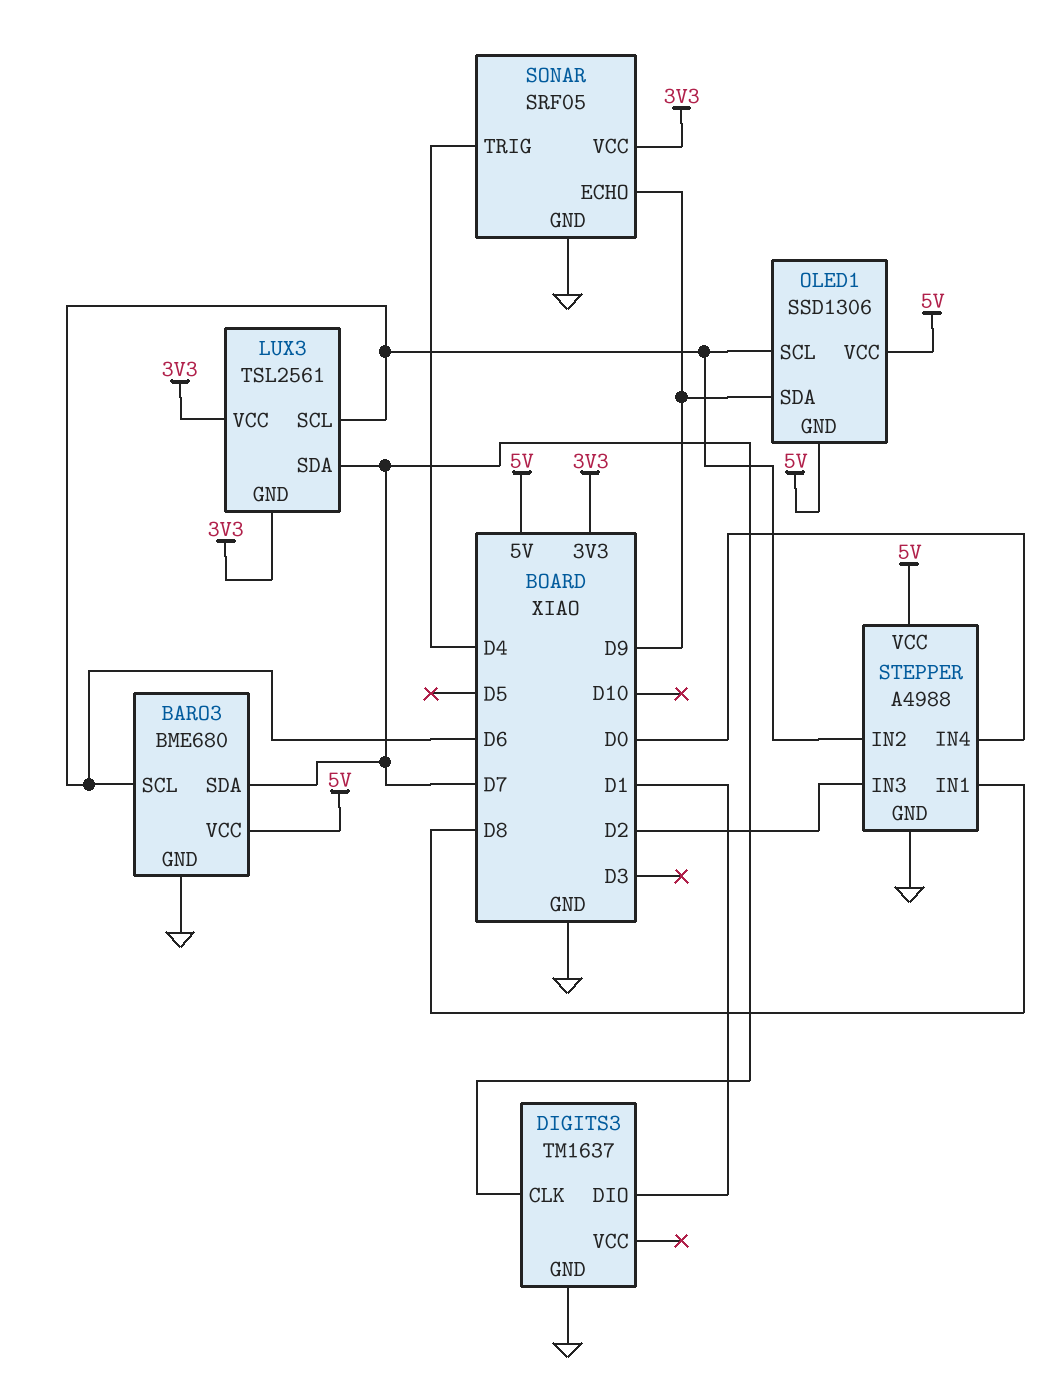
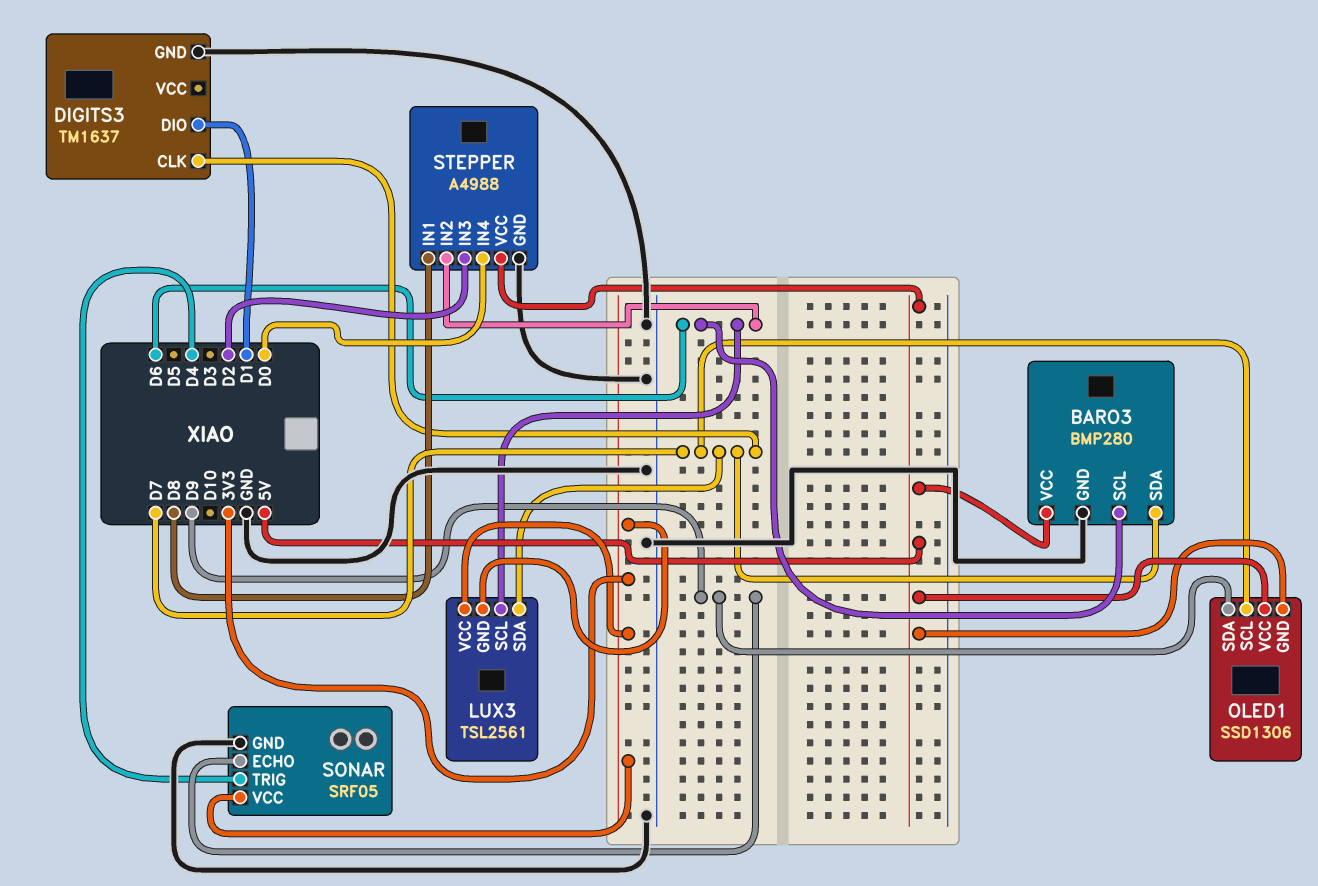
BARO3: BME680 -> BMP280
OLED1 pin SCL: D6 -> D7

